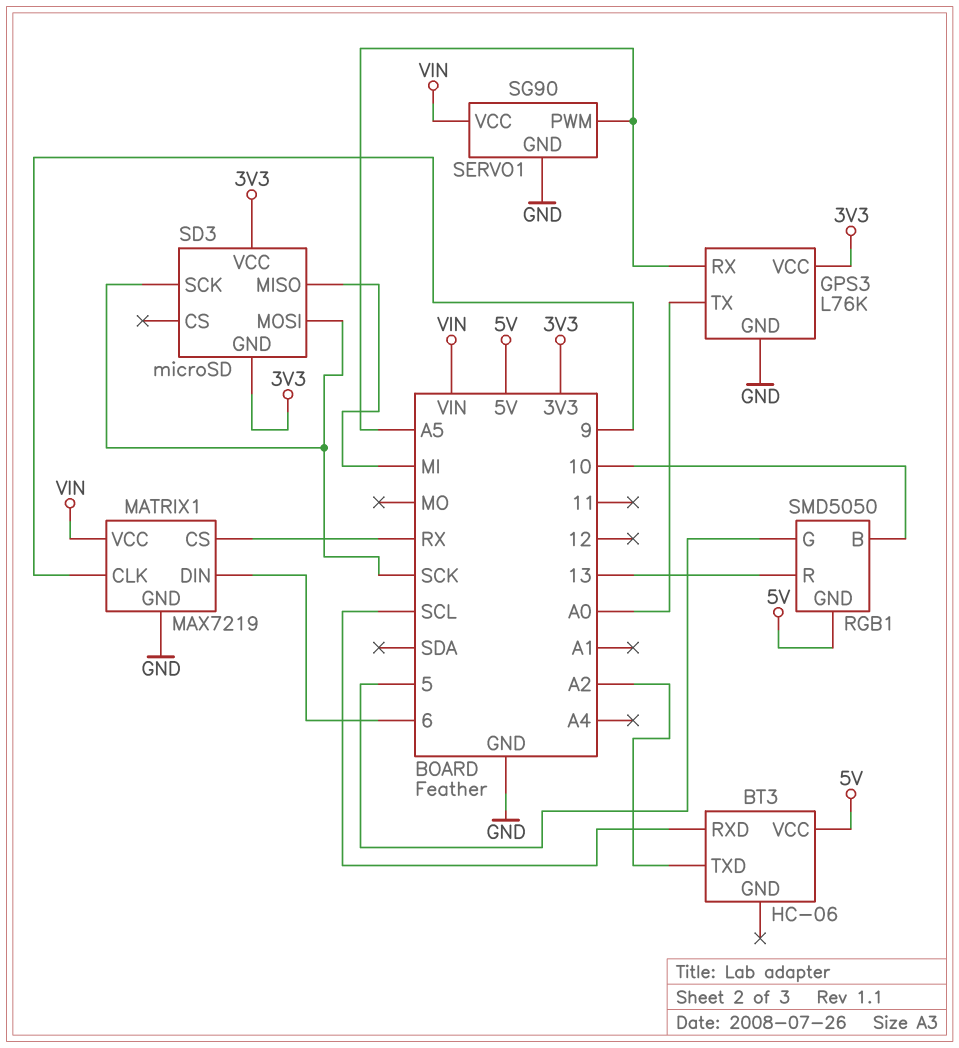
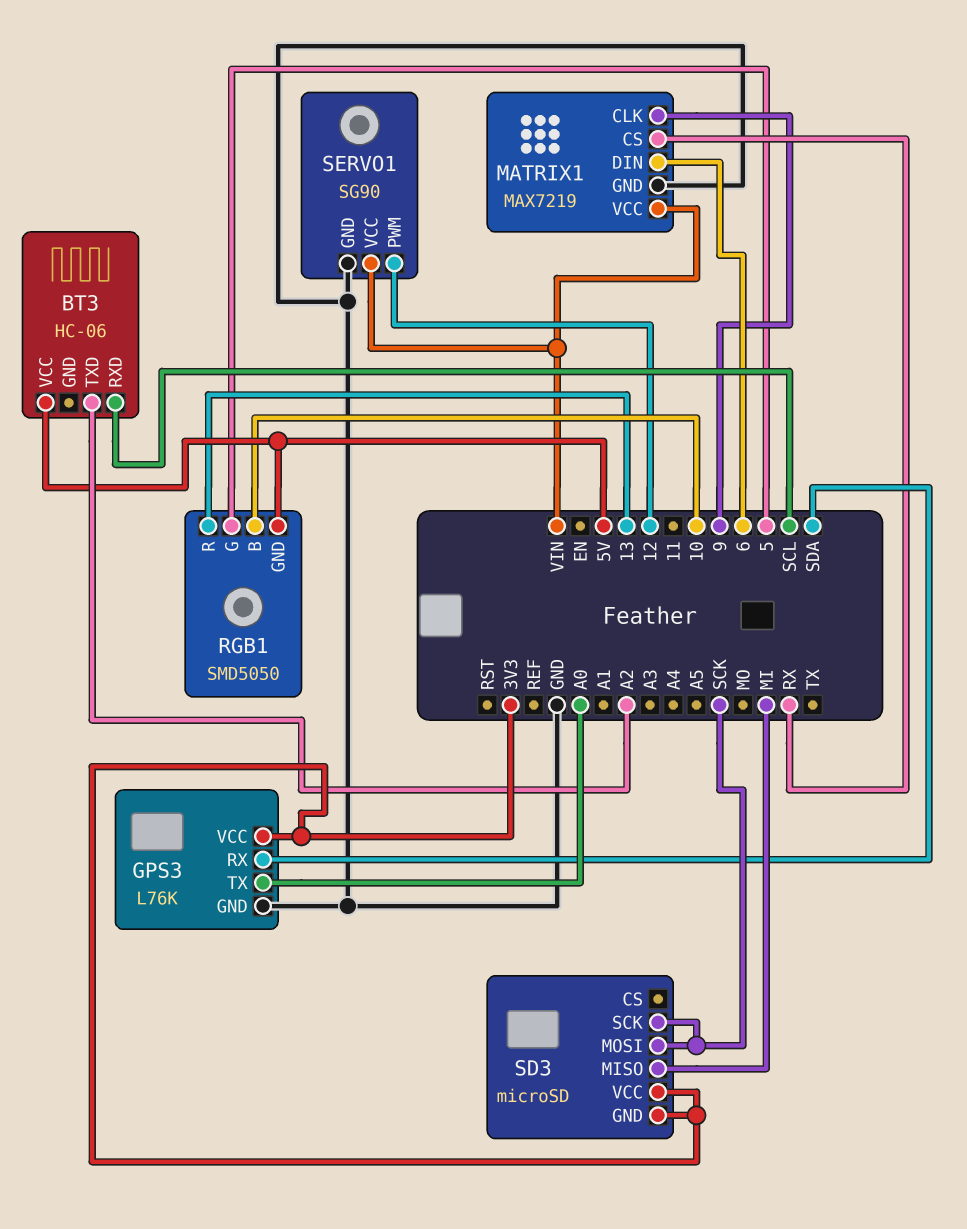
GPS3 pin RX: A5 -> SDA
SERVO1 pin PWM: A5 -> 12

